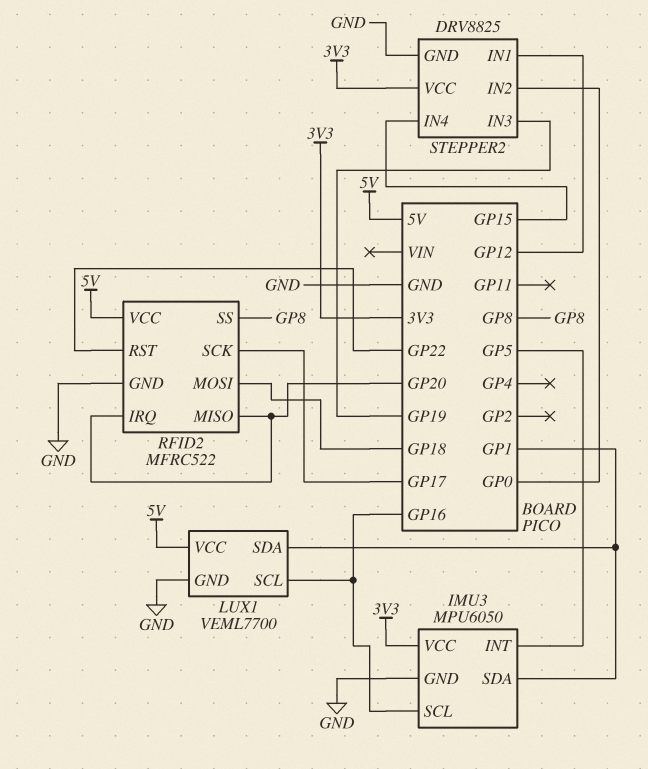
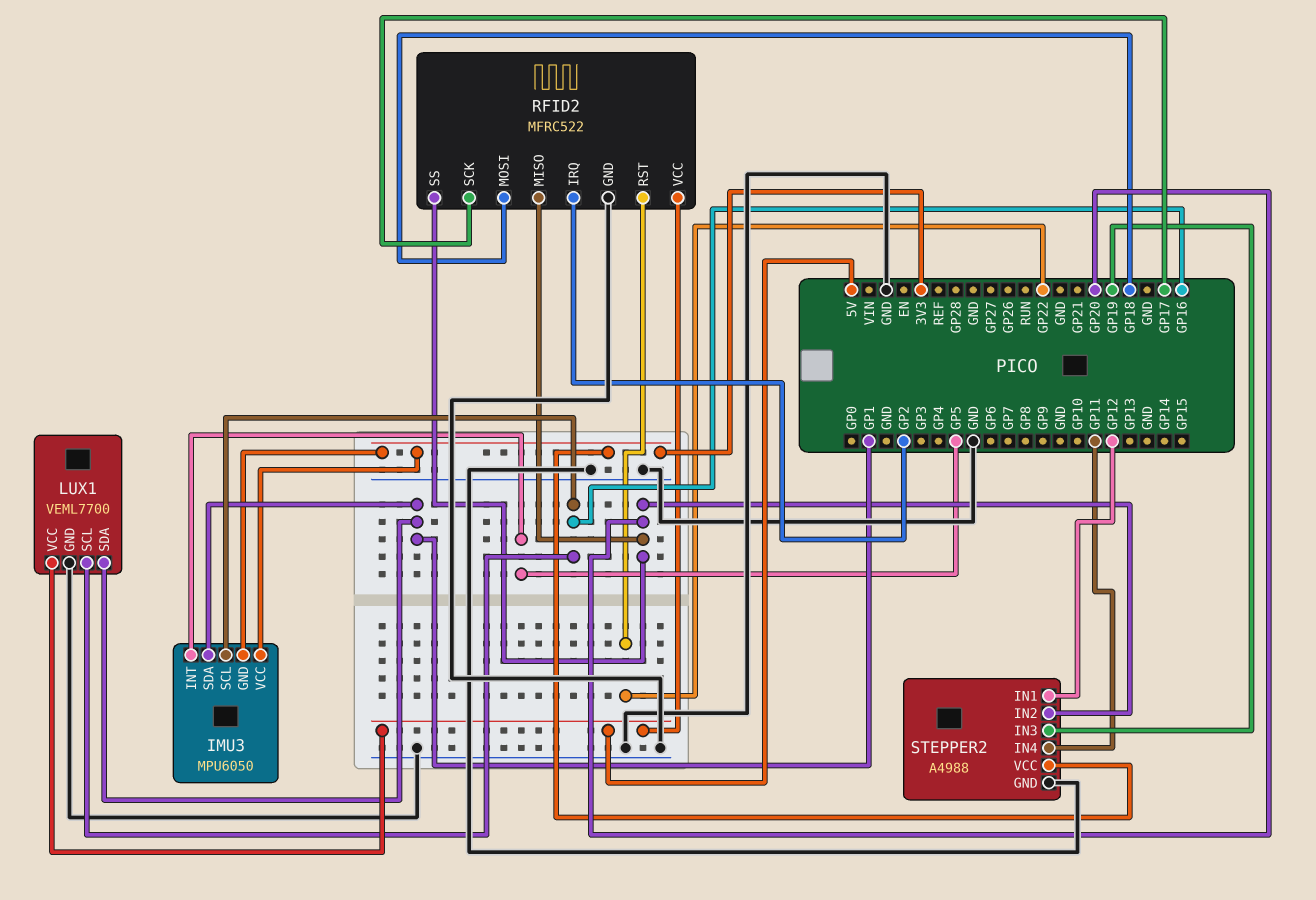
IMU3 pin GND: GND -> 3V3
RFID2 pin IRQ: GP20 -> GP2
RFID2 pin SS: GP8 -> GP20
STEPPER2: DRV8825 -> A4988
STEPPER2 pin IN2: GP0 -> GP20
STEPPER2 pin IN4: GP15 -> GP11

